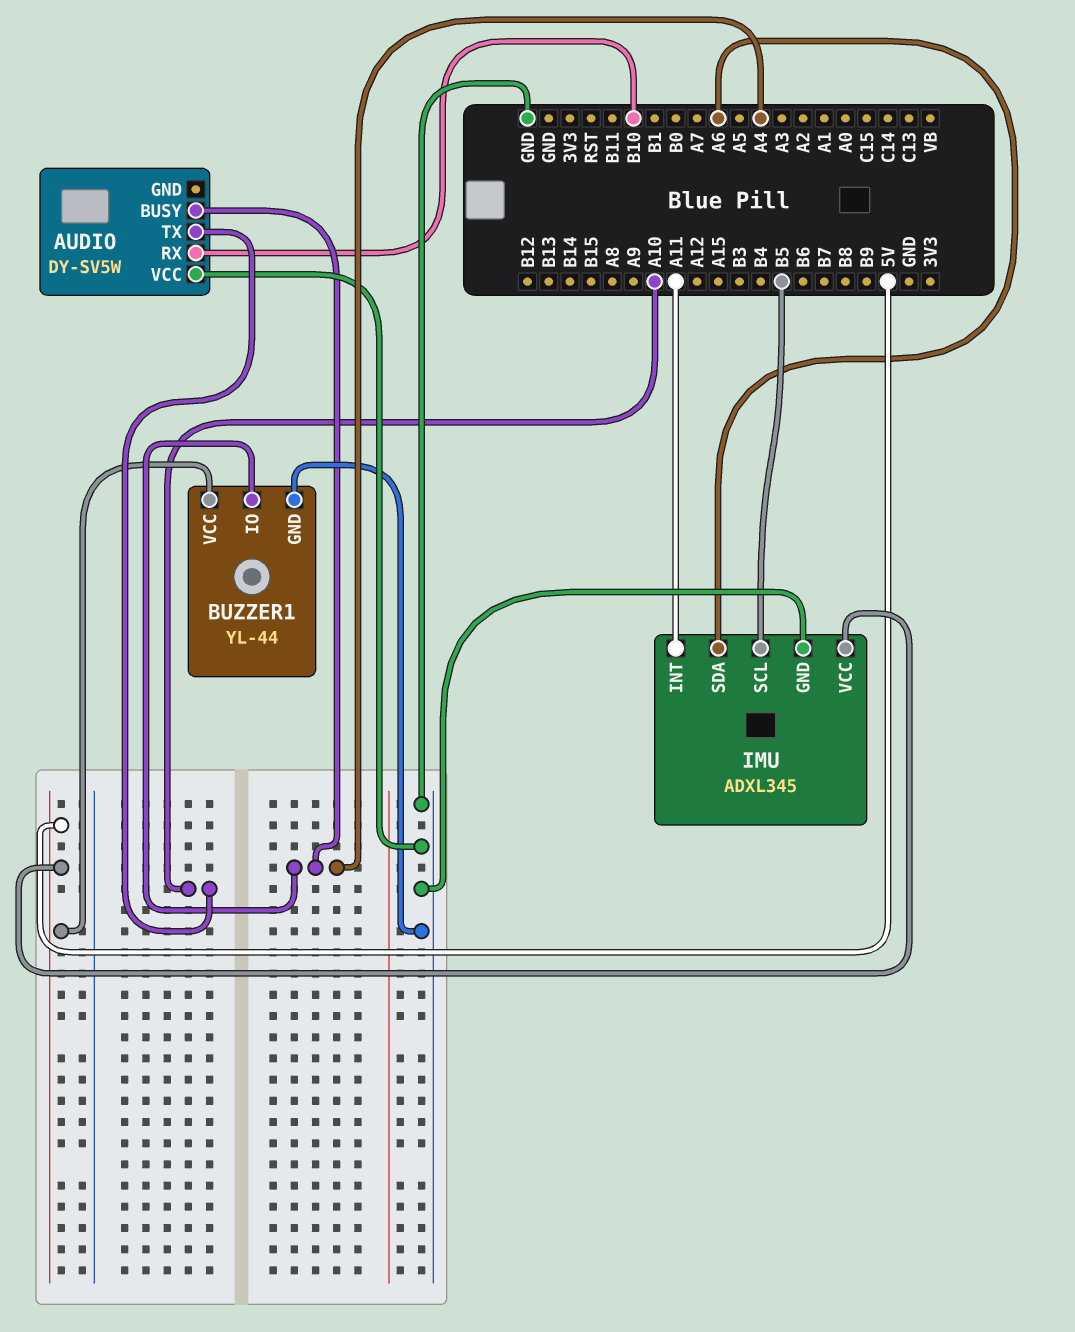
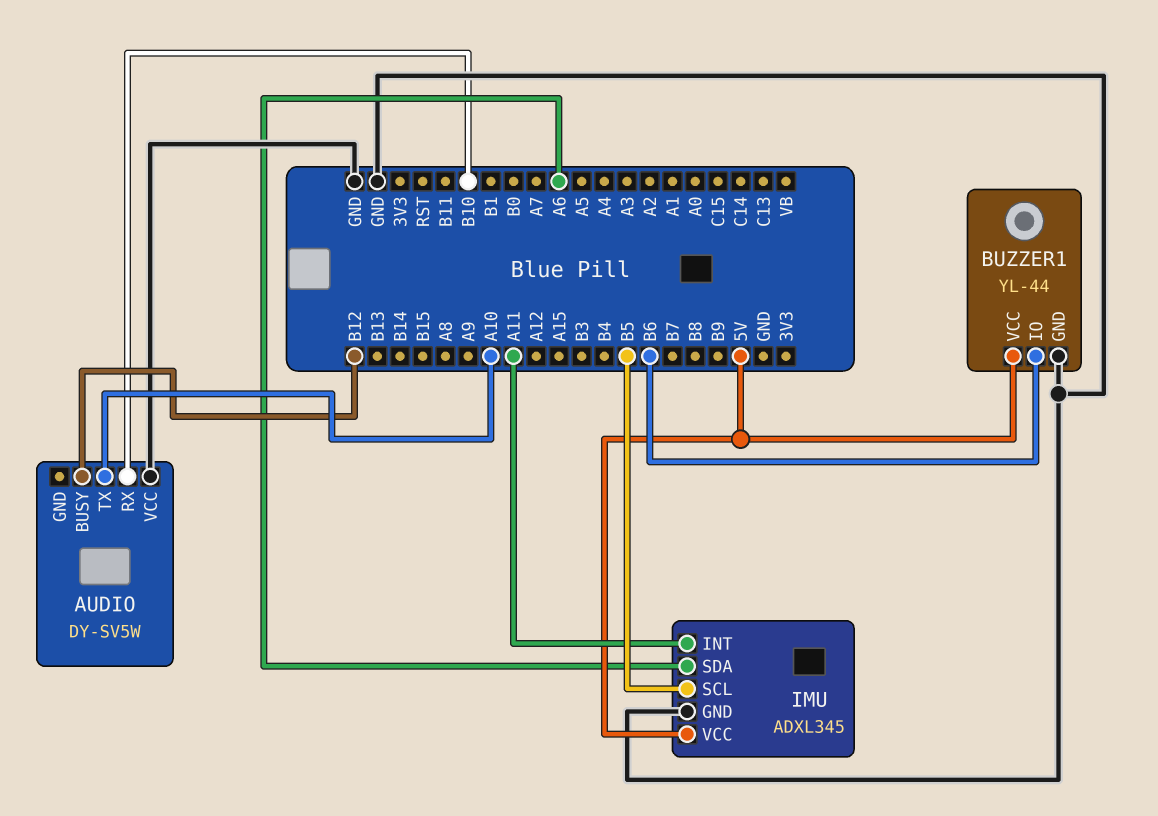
AUDIO pin BUSY: A4 -> B12
BUZZER1 pin IO: A4 -> B6

